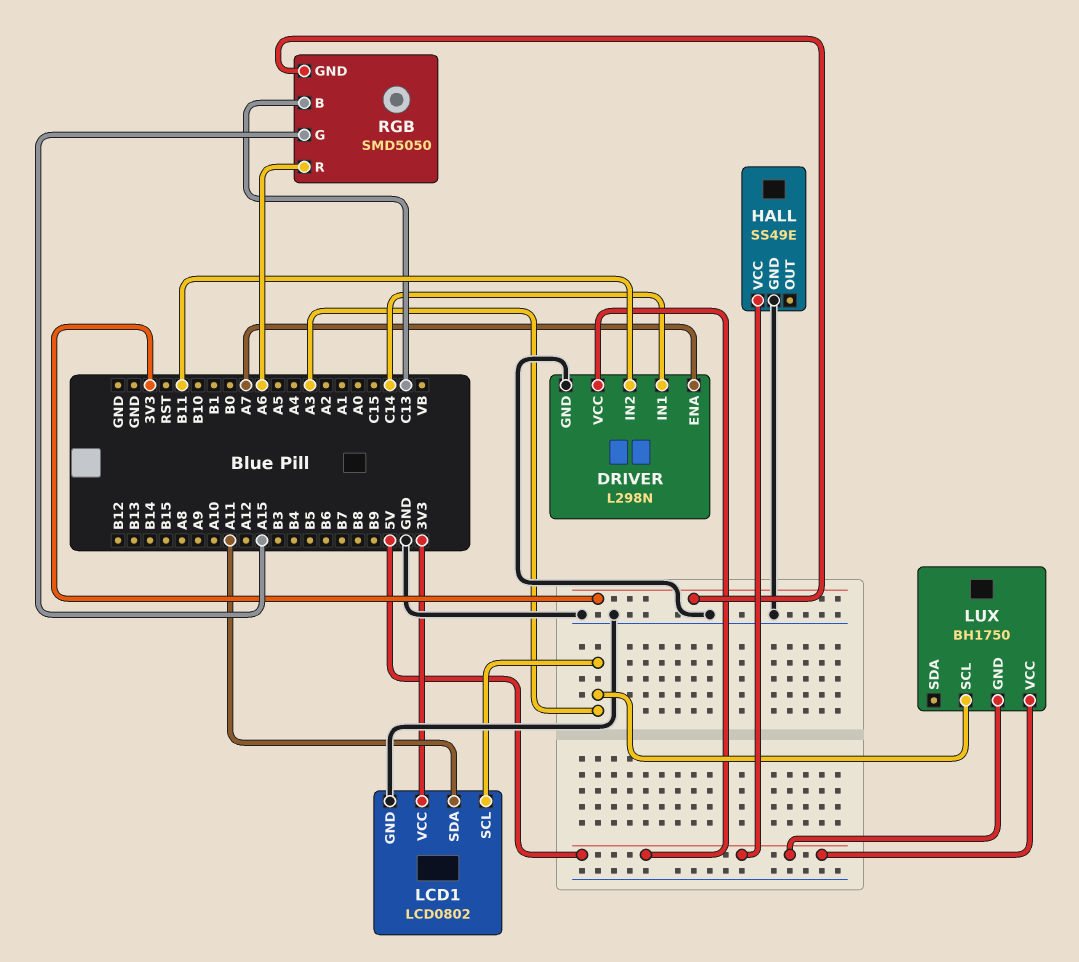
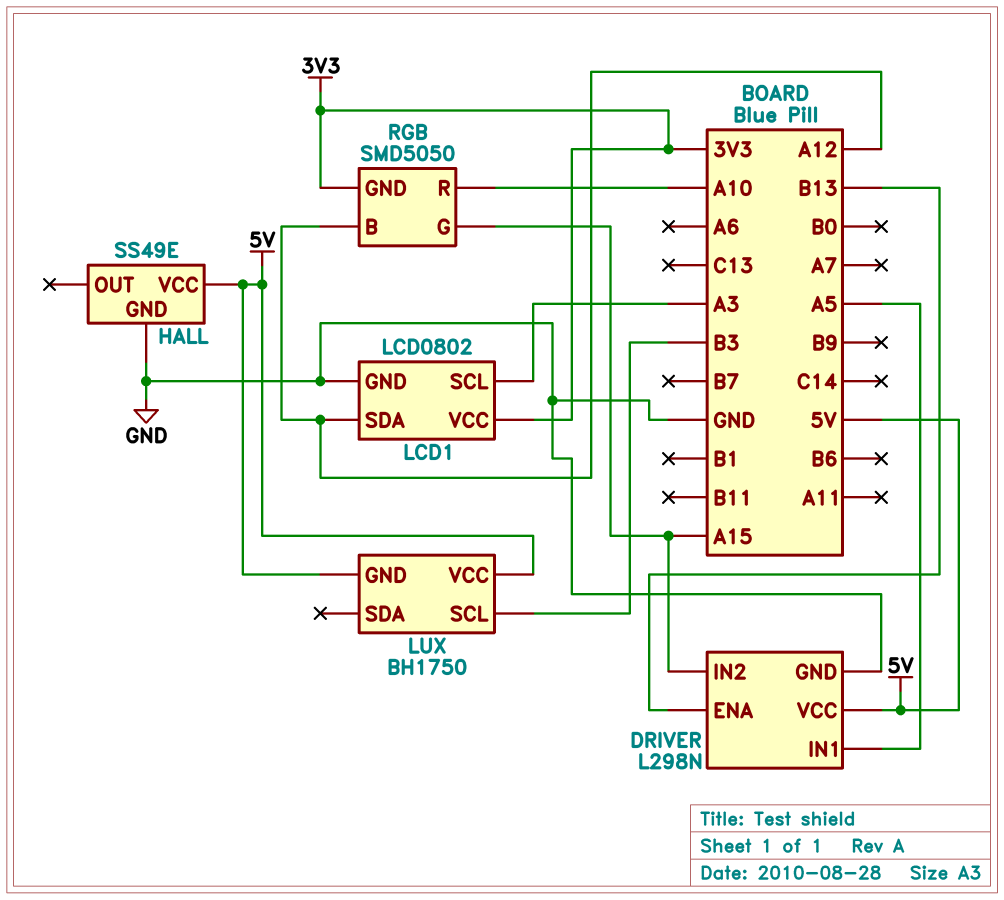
DRIVER pin ENA: A7 -> B13
DRIVER pin IN1: C14 -> A5
DRIVER pin IN2: B11 -> A15
LCD1 pin SDA: A11 -> A12
LUX pin SCL: A3 -> B3
RGB pin B: C13 -> A12
RGB pin R: A6 -> A10

